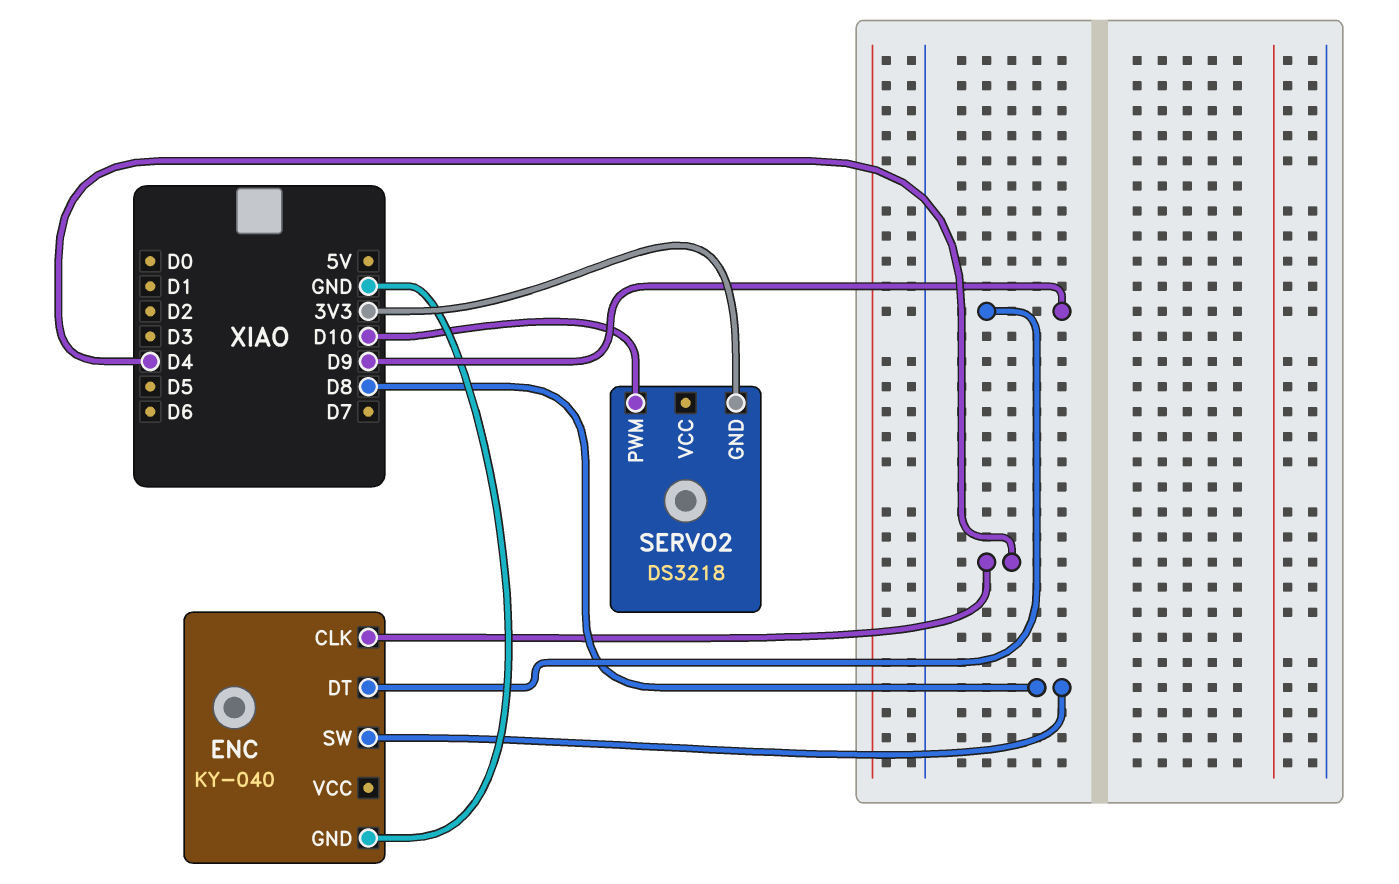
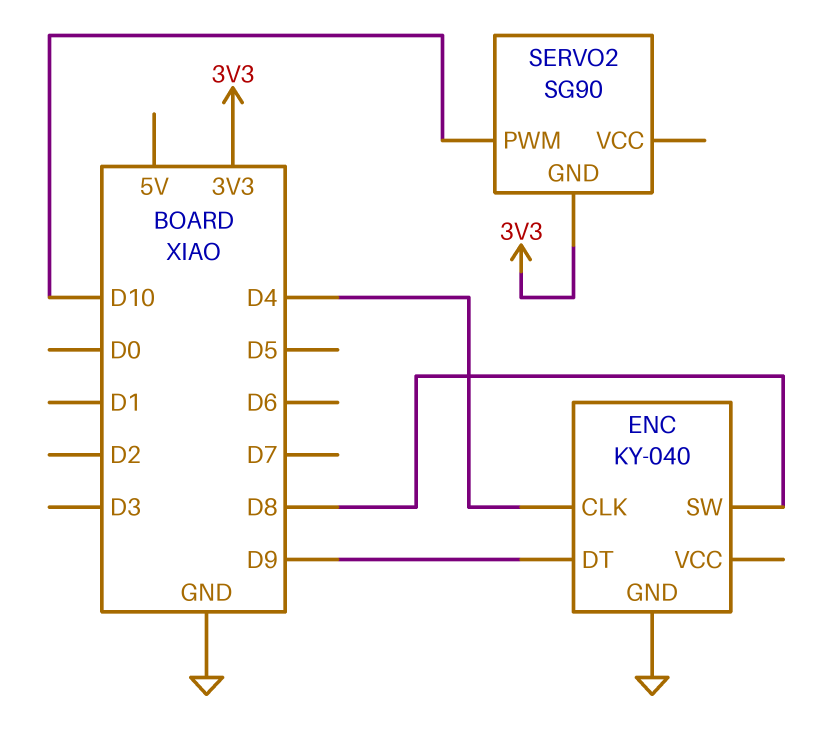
SERVO2: DS3218 -> SG90

